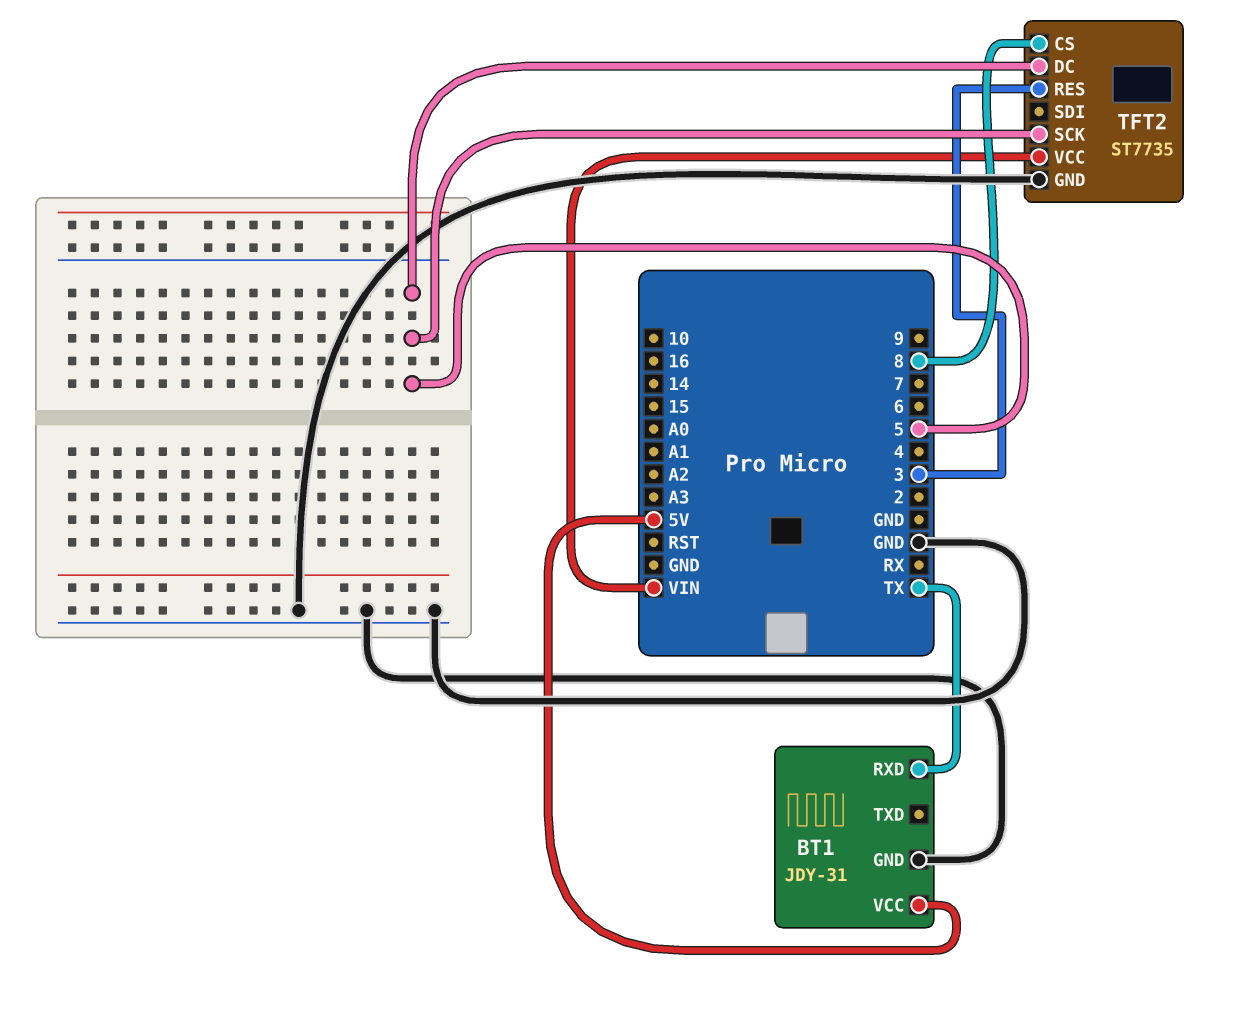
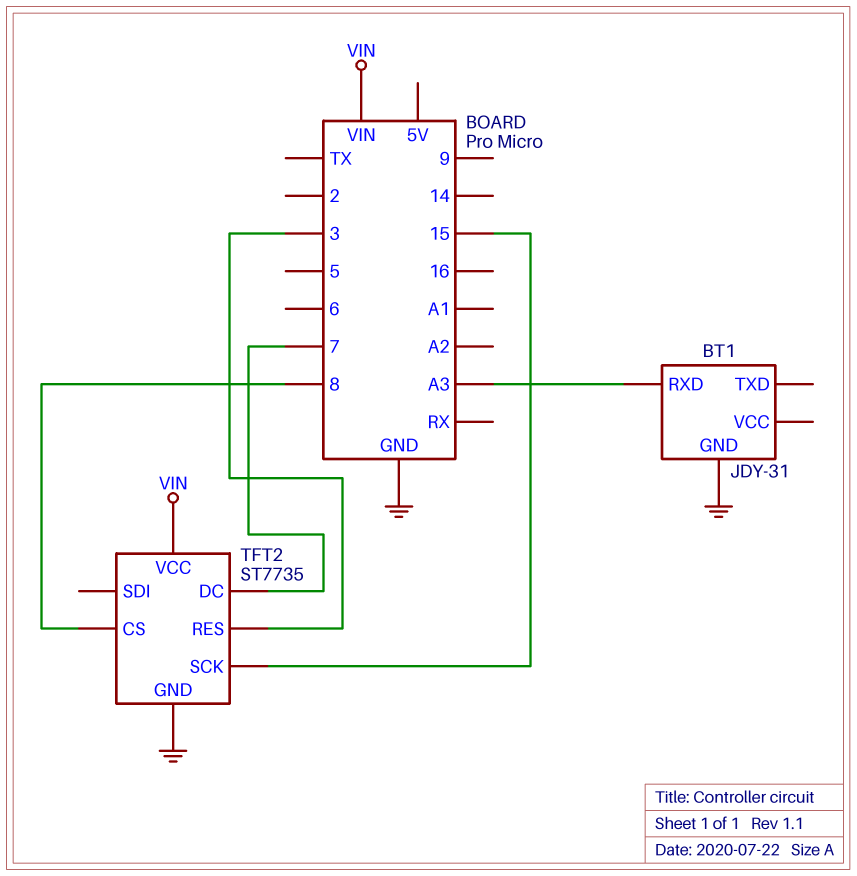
BT1 pin RXD: TX -> A3
BT1 pin VCC: 5V -> none
TFT2 pin DC: 5 -> 7
TFT2 pin SCK: 5 -> 15

